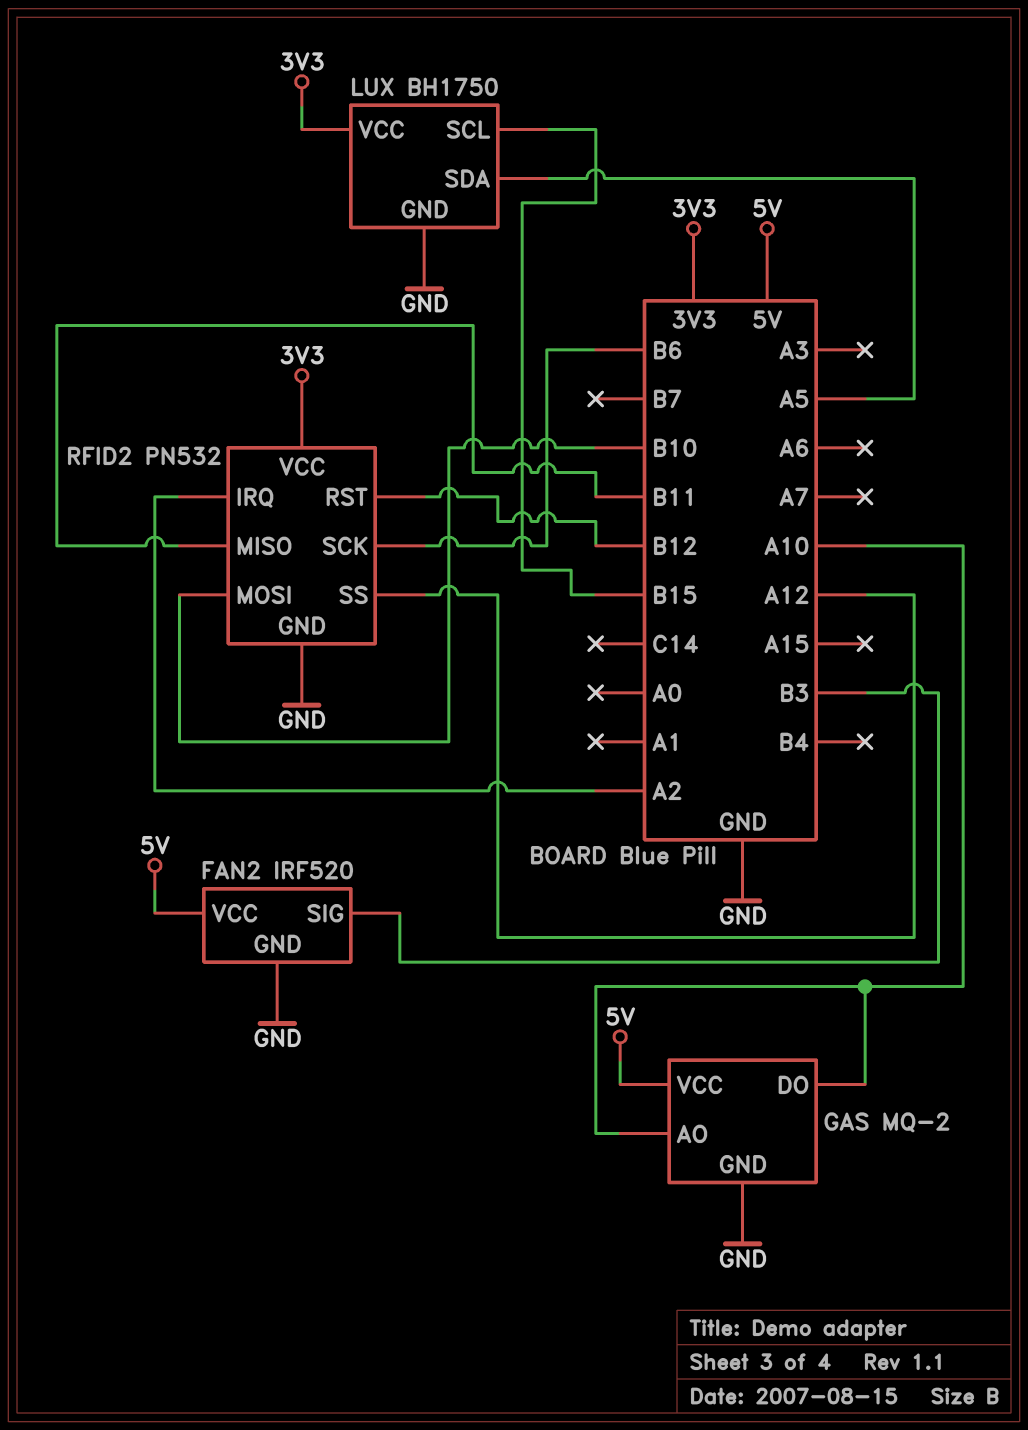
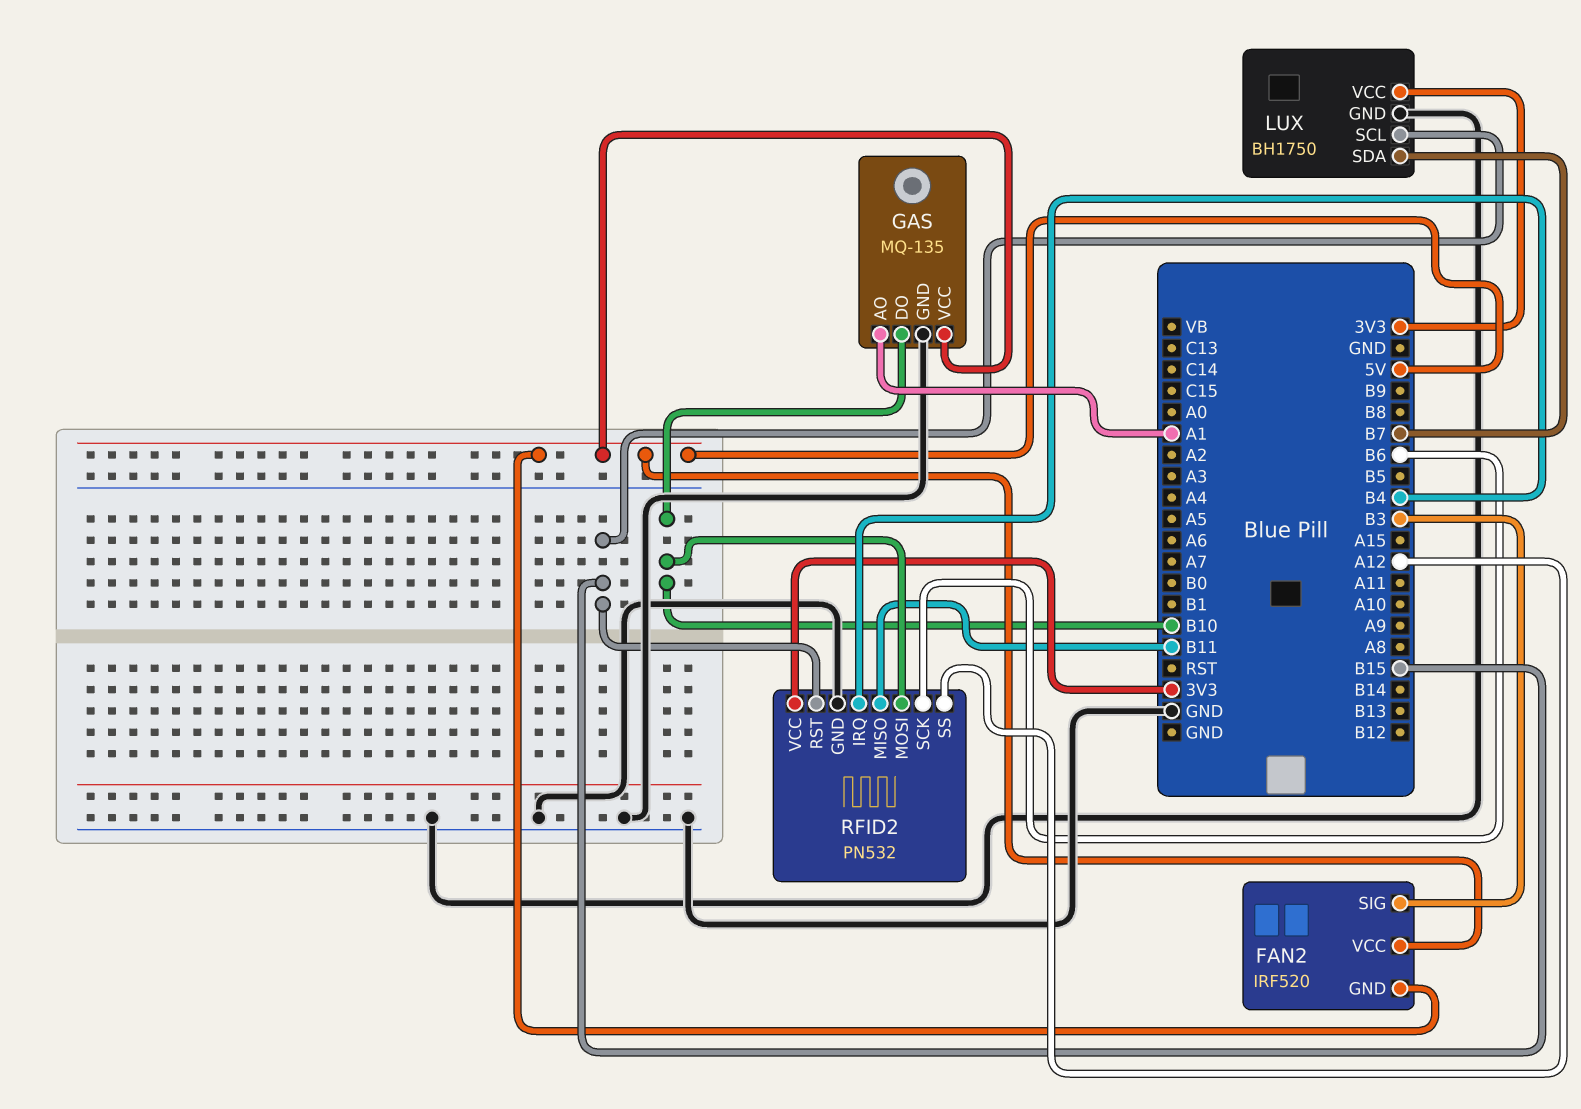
FAN2 pin GND: GND -> 5V
GAS: MQ-2 -> MQ-135
GAS pin AO: A10 -> A1
GAS pin DO: A10 -> B10
LUX pin SDA: A5 -> B7
RFID2 pin IRQ: A2 -> B4
RFID2 pin RST: B12 -> B15

